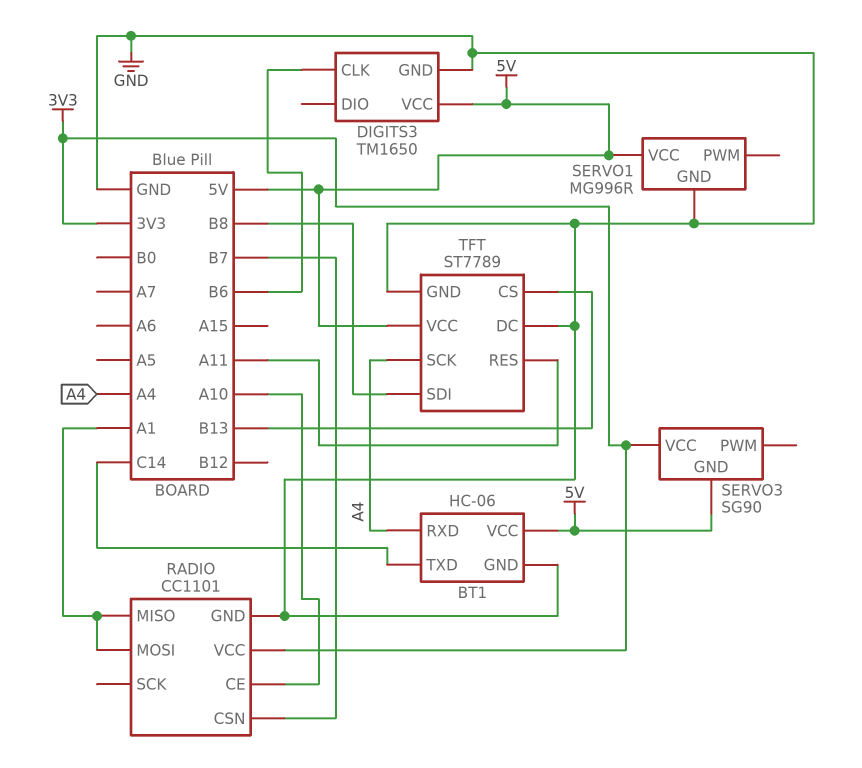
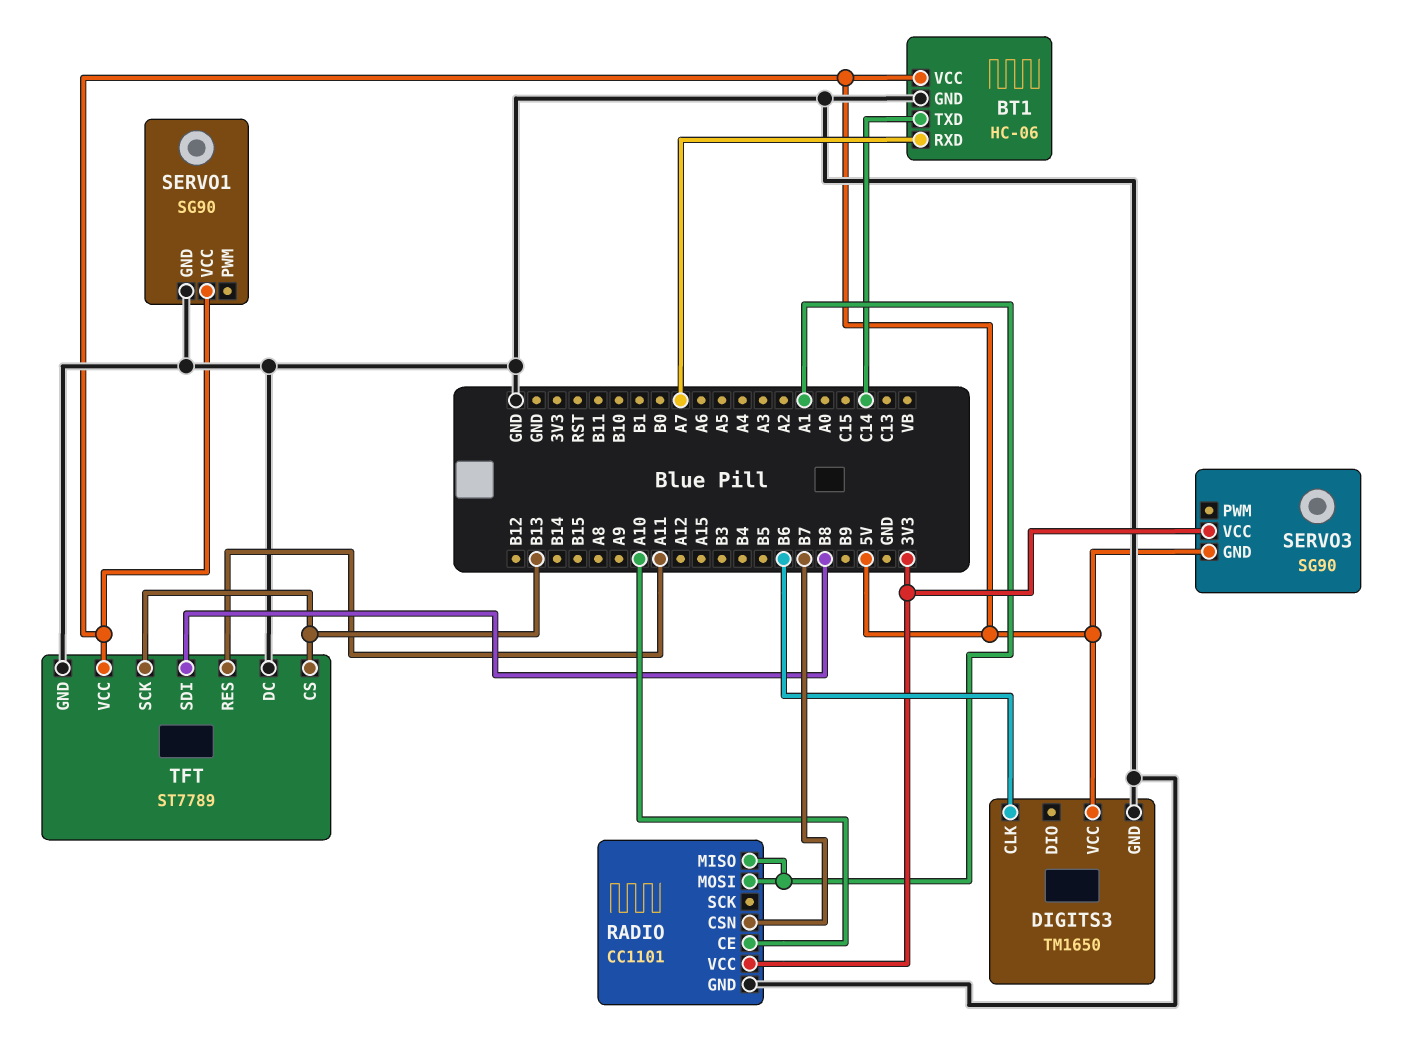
BT1 pin RXD: A4 -> A7
SERVO1: MG996R -> SG90
TFT pin SCK: A4 -> B13

